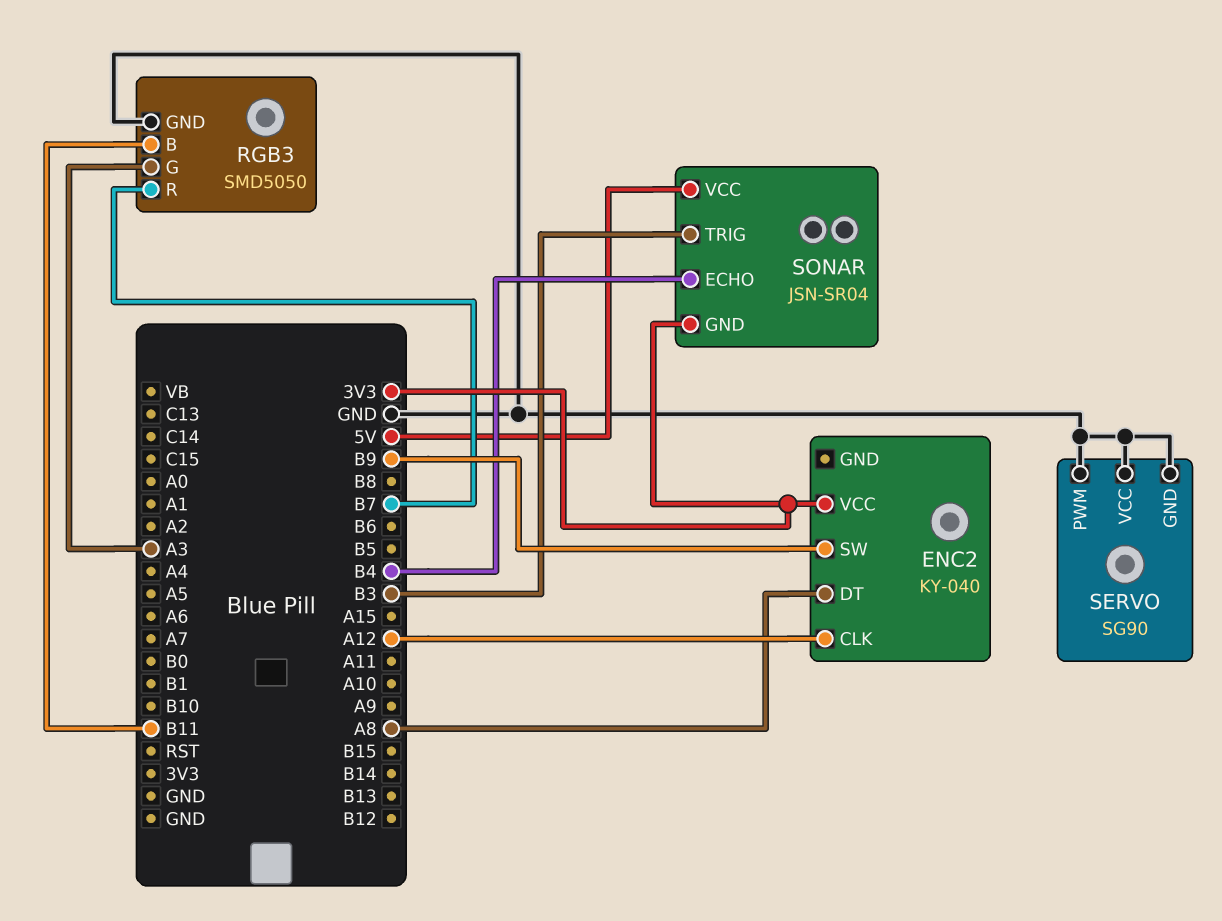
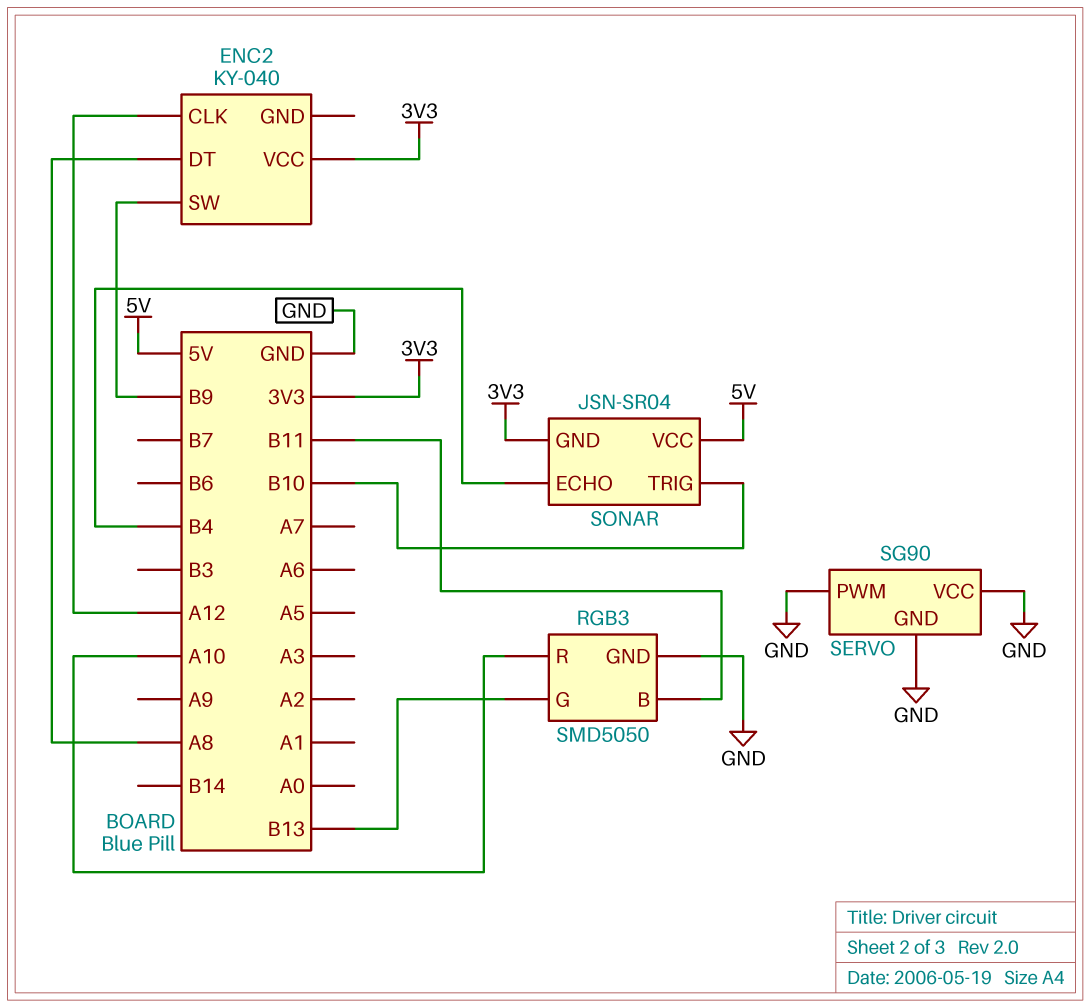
RGB3 pin G: A3 -> B13
RGB3 pin R: B7 -> A10
SONAR pin TRIG: B3 -> B10

